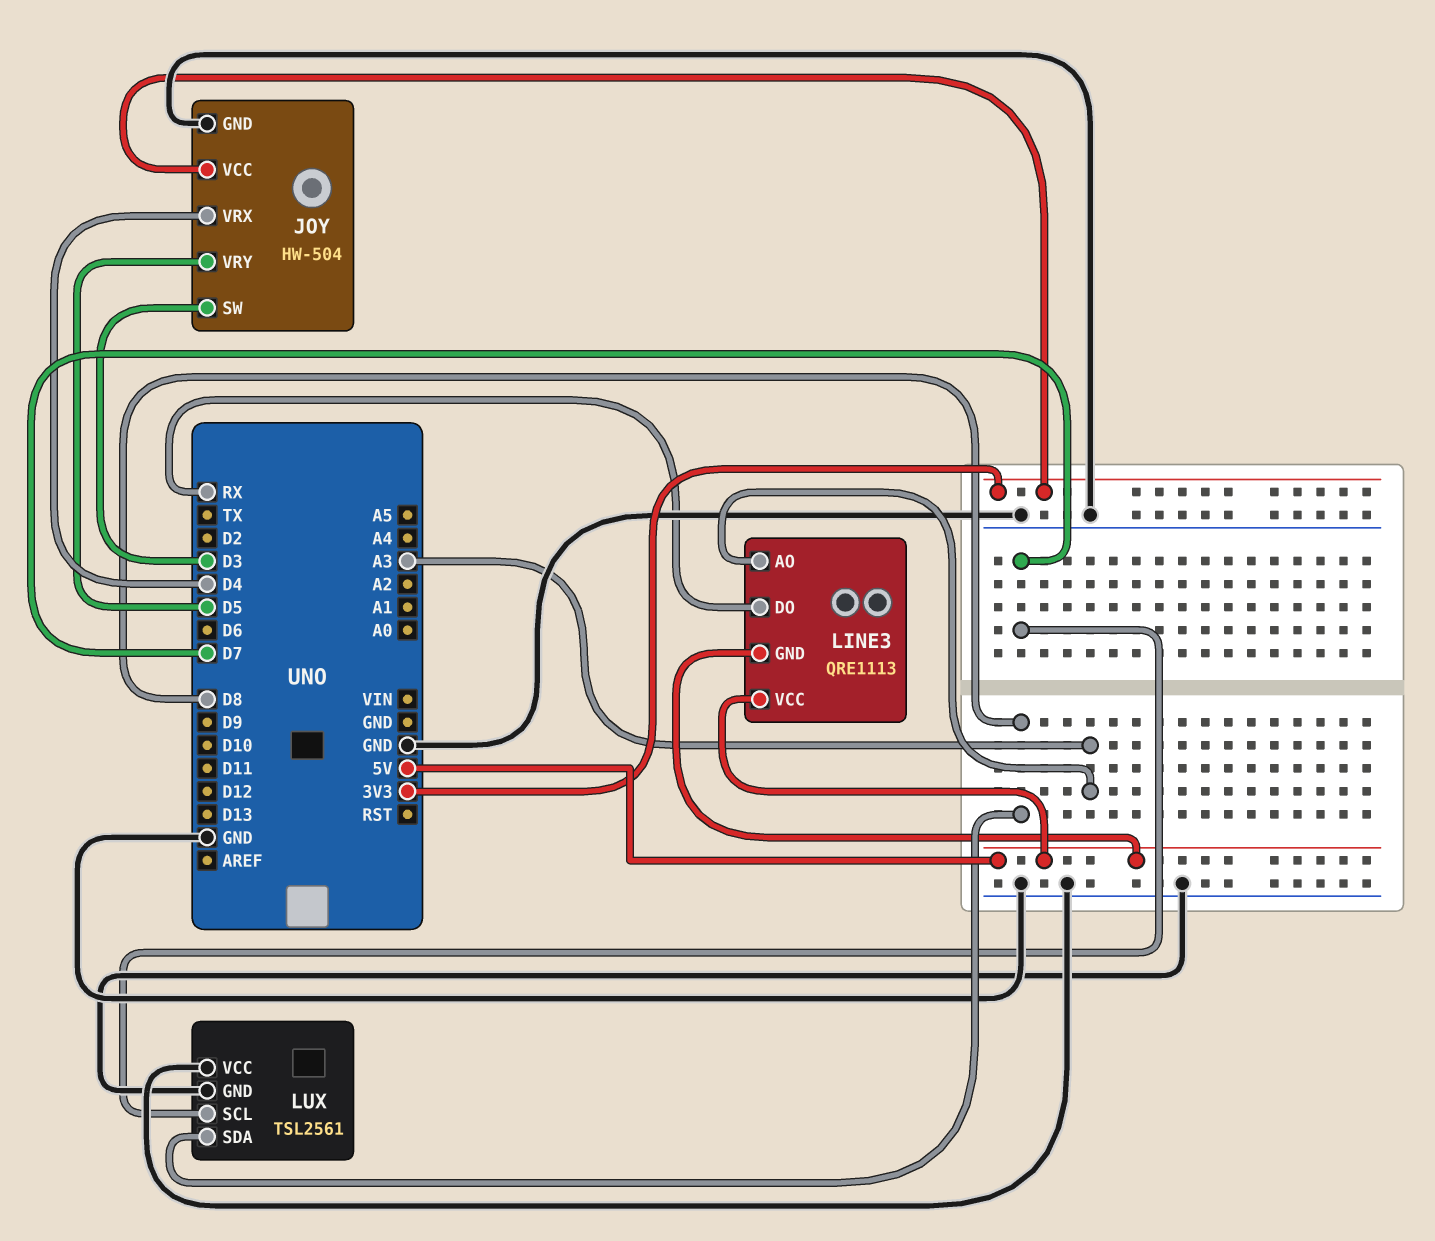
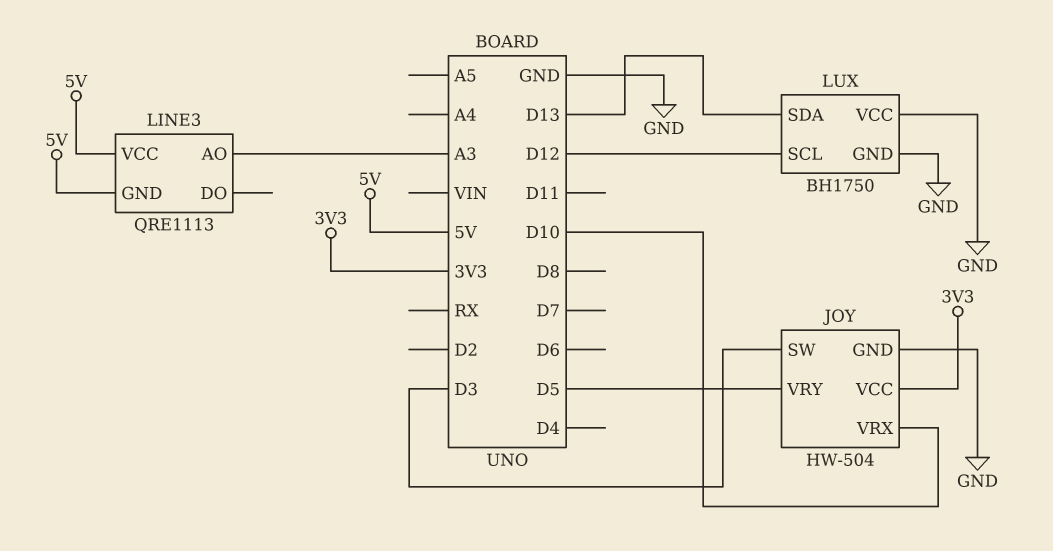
JOY pin VRX: D4 -> D10
LINE3 pin DO: RX -> none
LUX: TSL2561 -> BH1750
LUX pin SCL: D7 -> D12
LUX pin SDA: D8 -> D13

